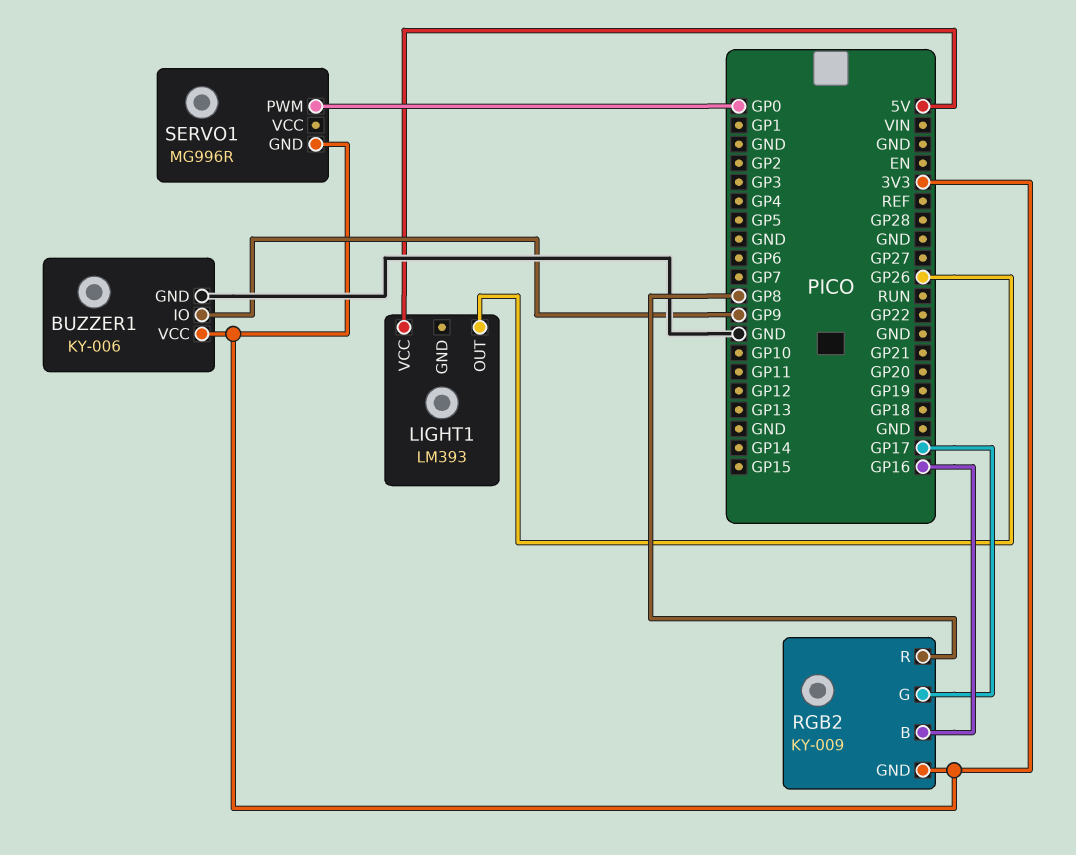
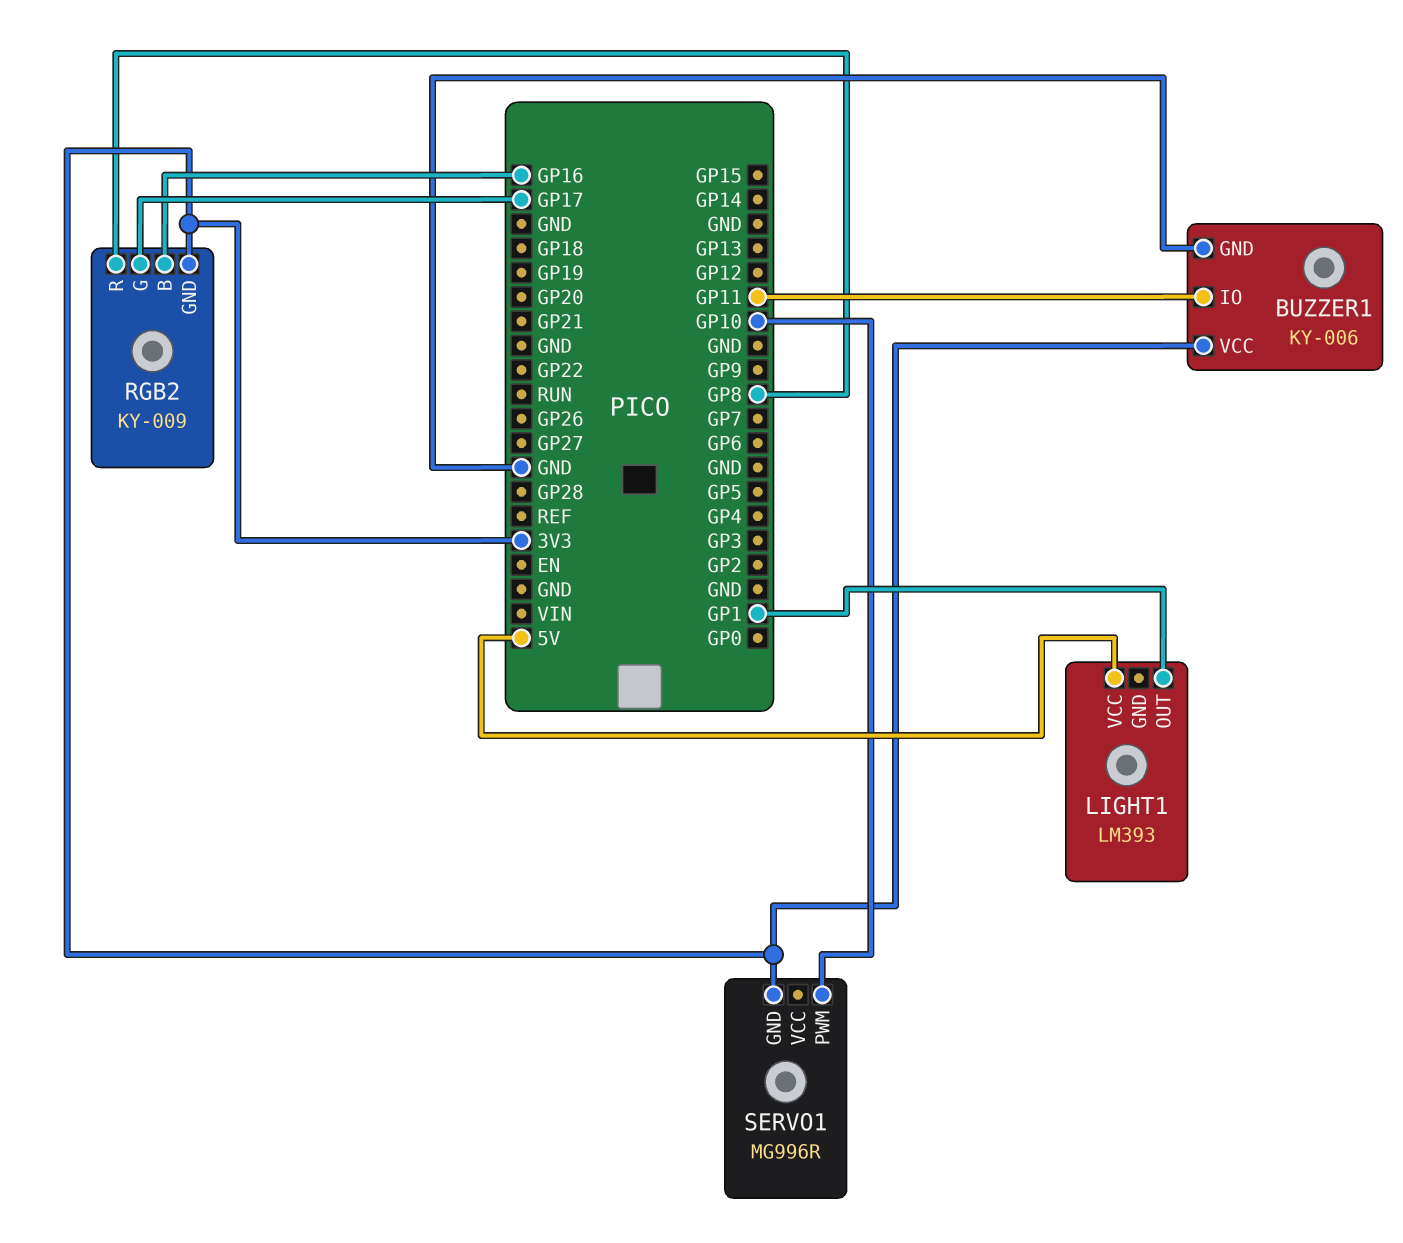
BUZZER1 pin IO: GP9 -> GP11
LIGHT1 pin OUT: GP26 -> GP1
SERVO1 pin PWM: GP0 -> GP10

